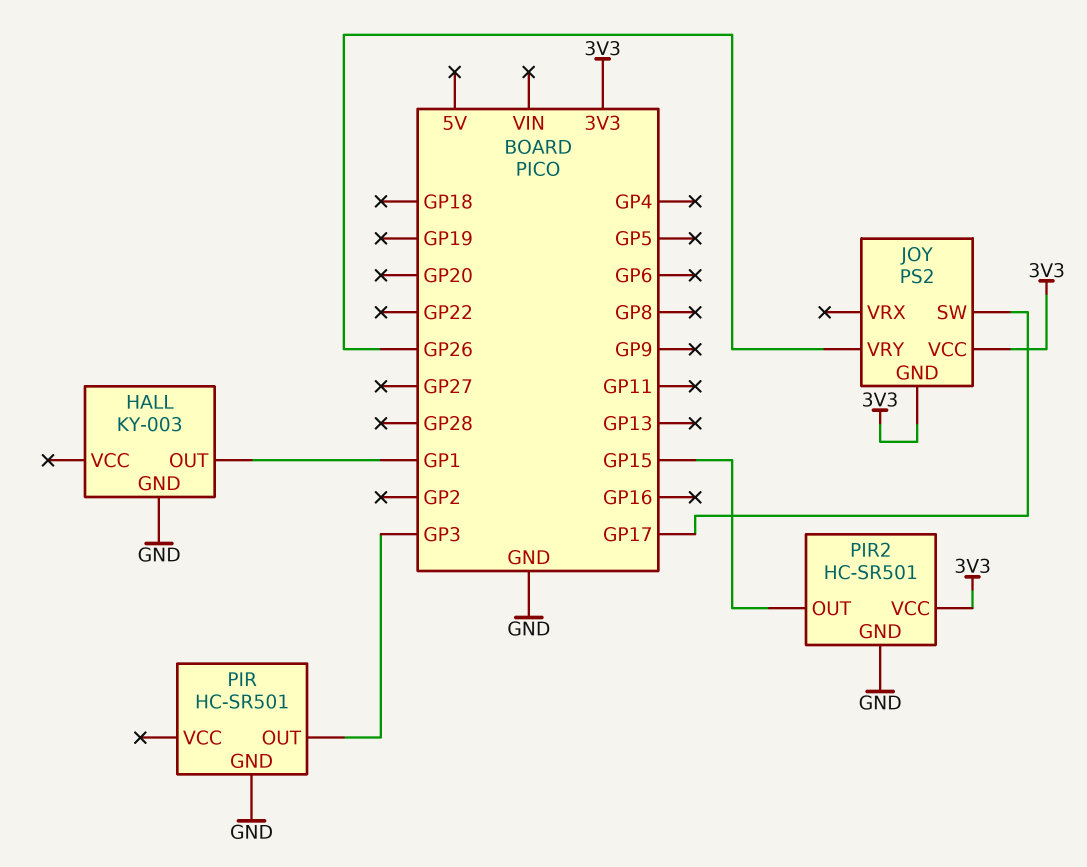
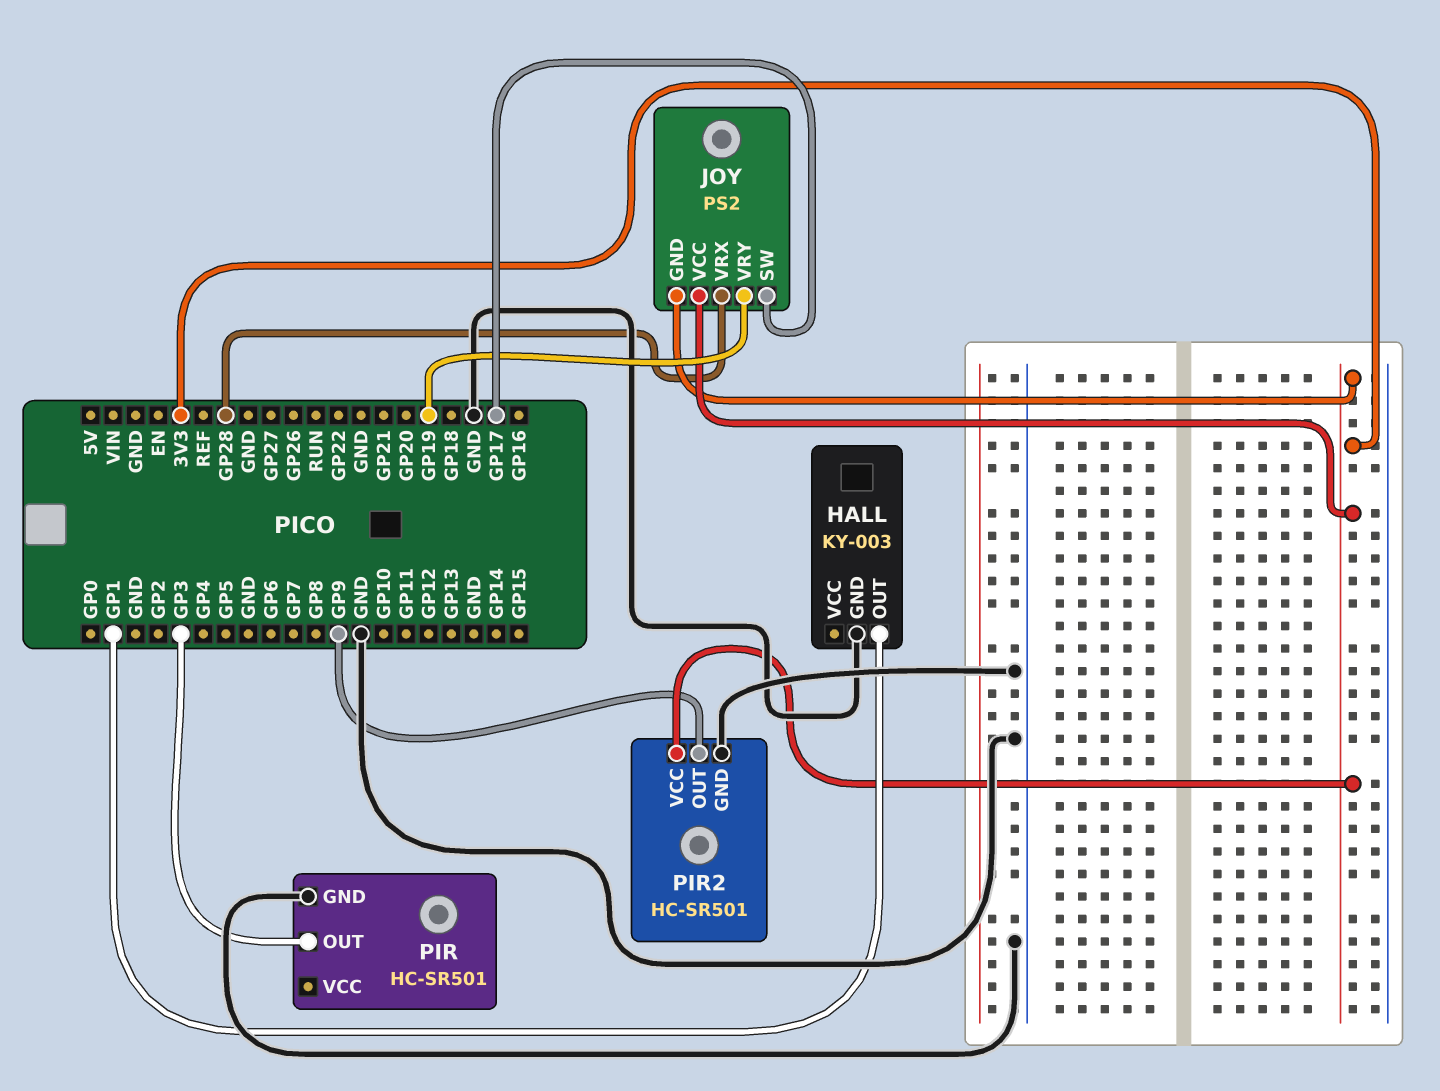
JOY pin VRX: none -> GP28
JOY pin VRY: GP26 -> GP19
PIR2 pin OUT: GP15 -> GP9

